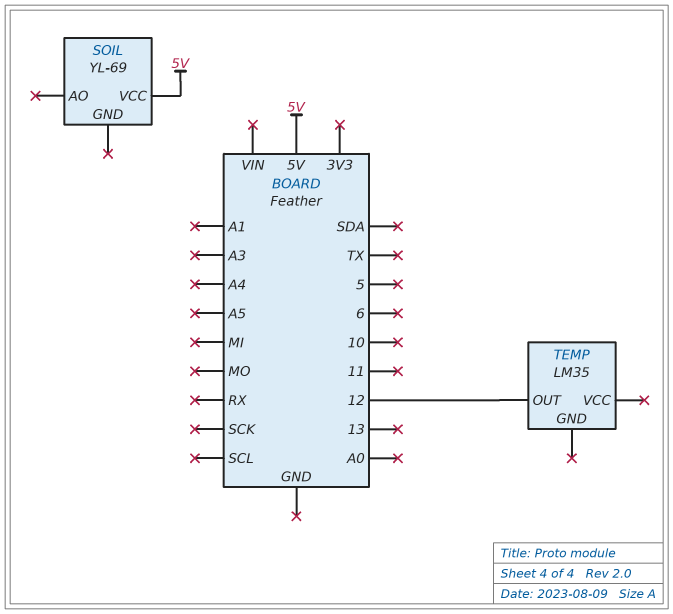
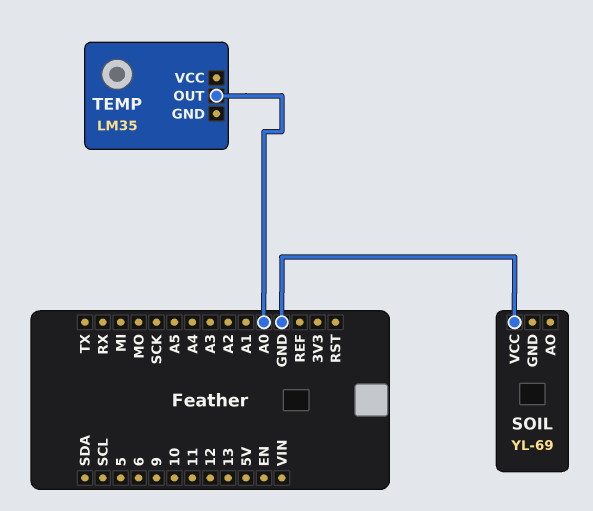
SOIL pin VCC: 5V -> GND
TEMP pin OUT: 12 -> A0

